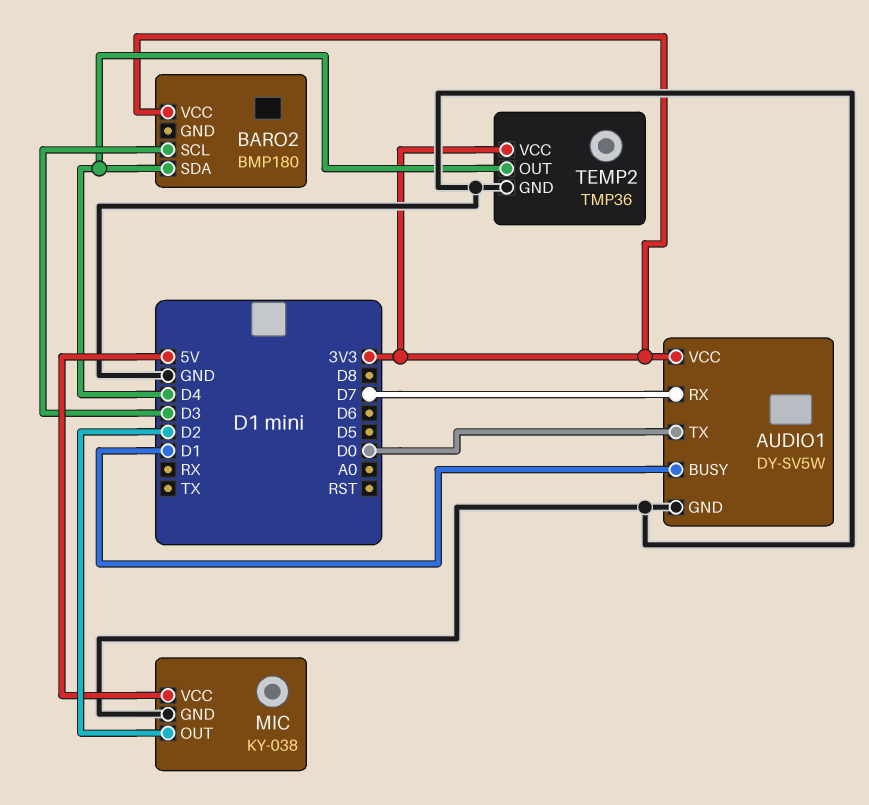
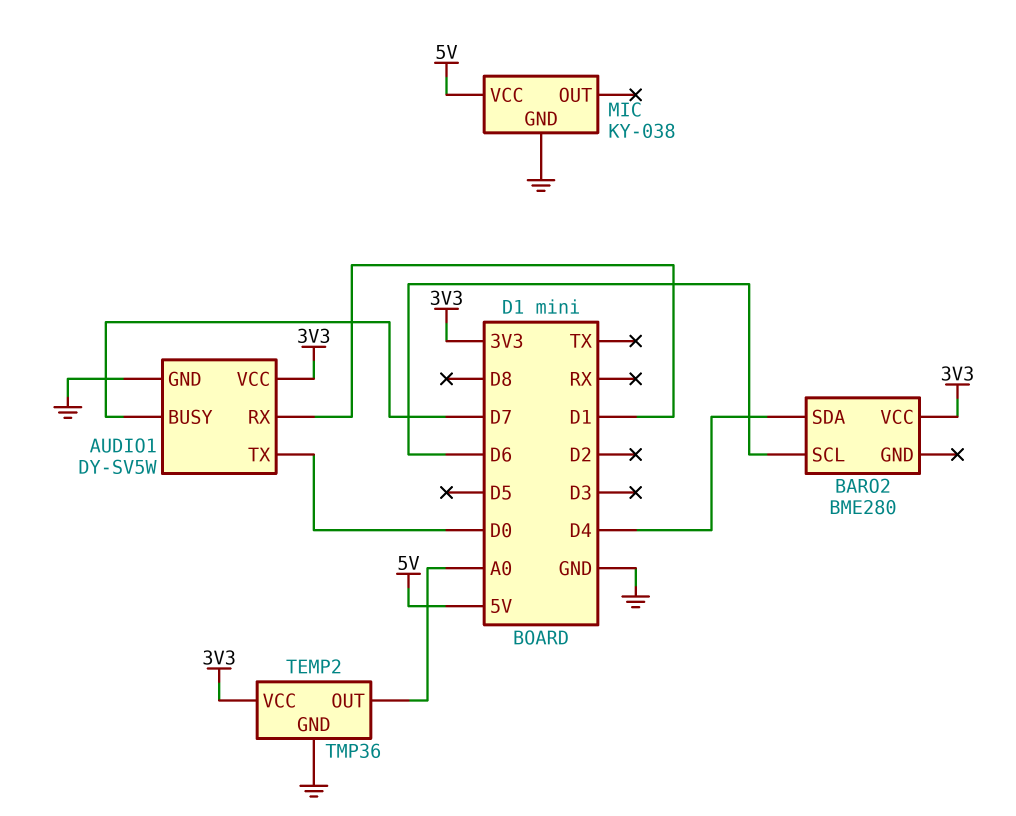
AUDIO1 pin BUSY: D1 -> D7
AUDIO1 pin RX: D7 -> D1
BARO2: BMP180 -> BME280
BARO2 pin SCL: D3 -> D6
MIC pin OUT: D2 -> none
TEMP2 pin OUT: D4 -> A0

